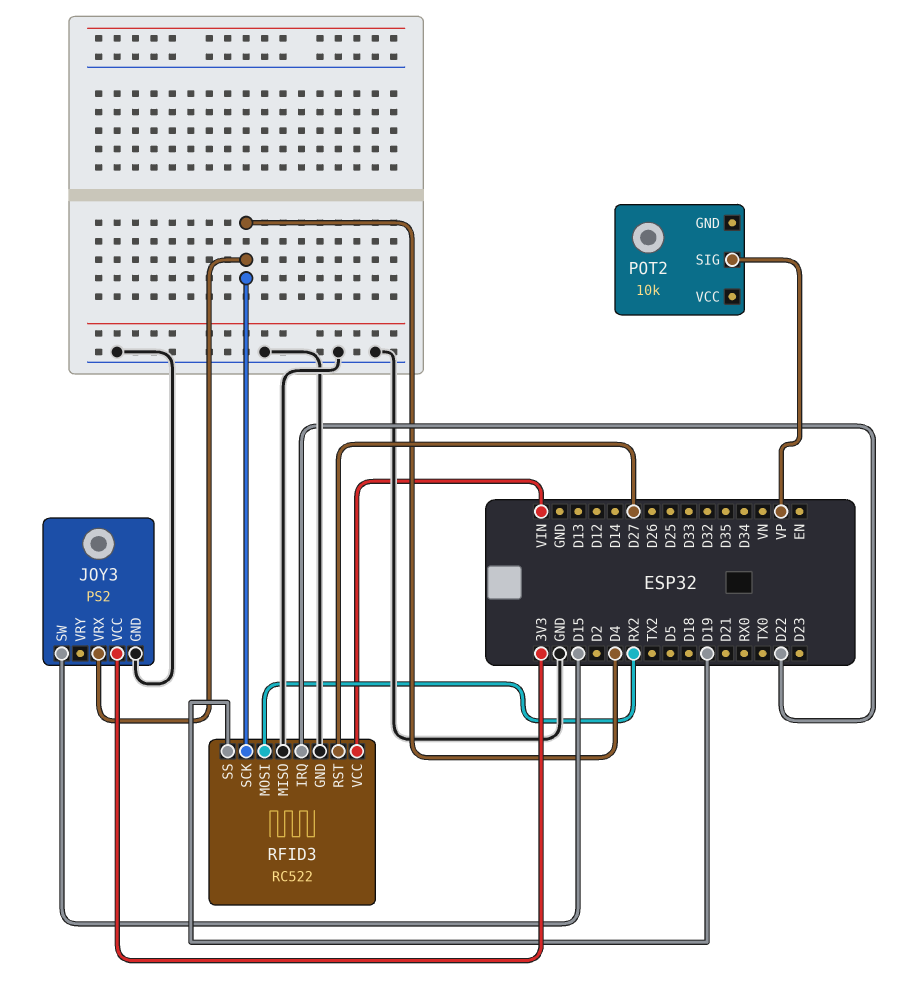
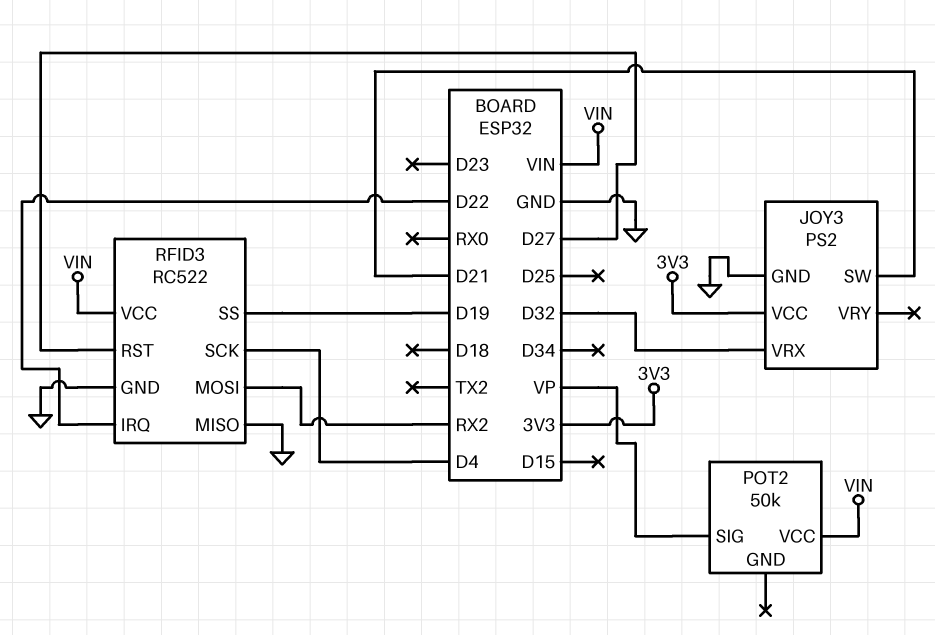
JOY3 pin SW: D15 -> D21
JOY3 pin VRX: D4 -> D32
POT2: 10k -> 50k
POT2 pin VCC: none -> VIN

